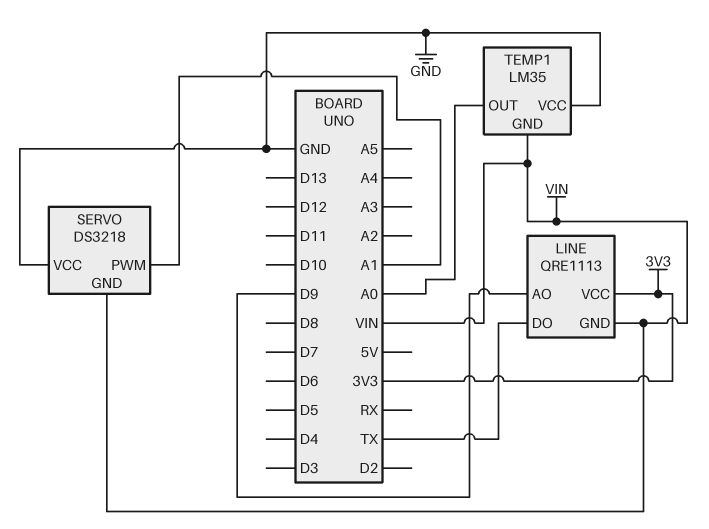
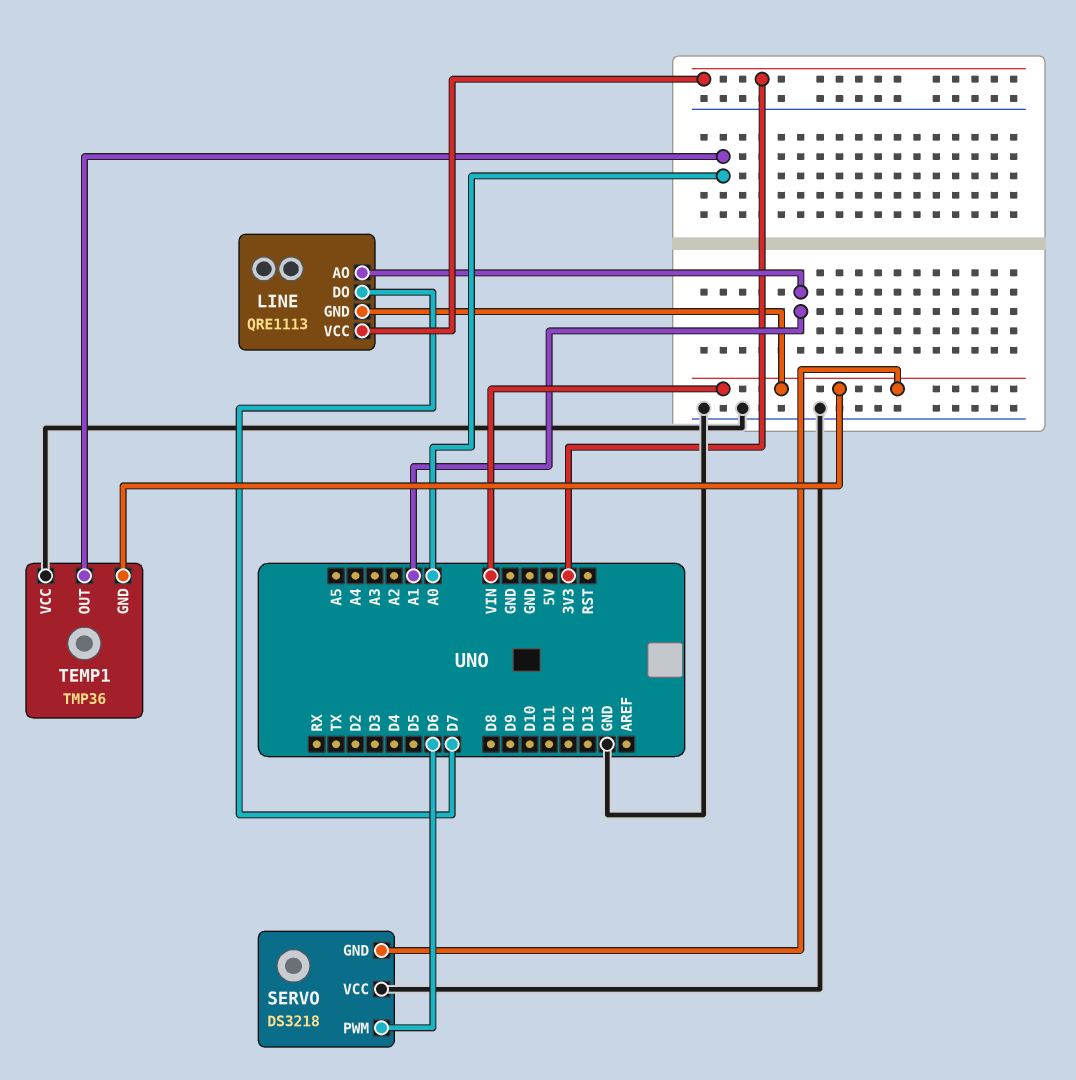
LINE pin AO: D9 -> A1
LINE pin DO: TX -> D7
SERVO pin PWM: A1 -> D6
TEMP1: LM35 -> TMP36

